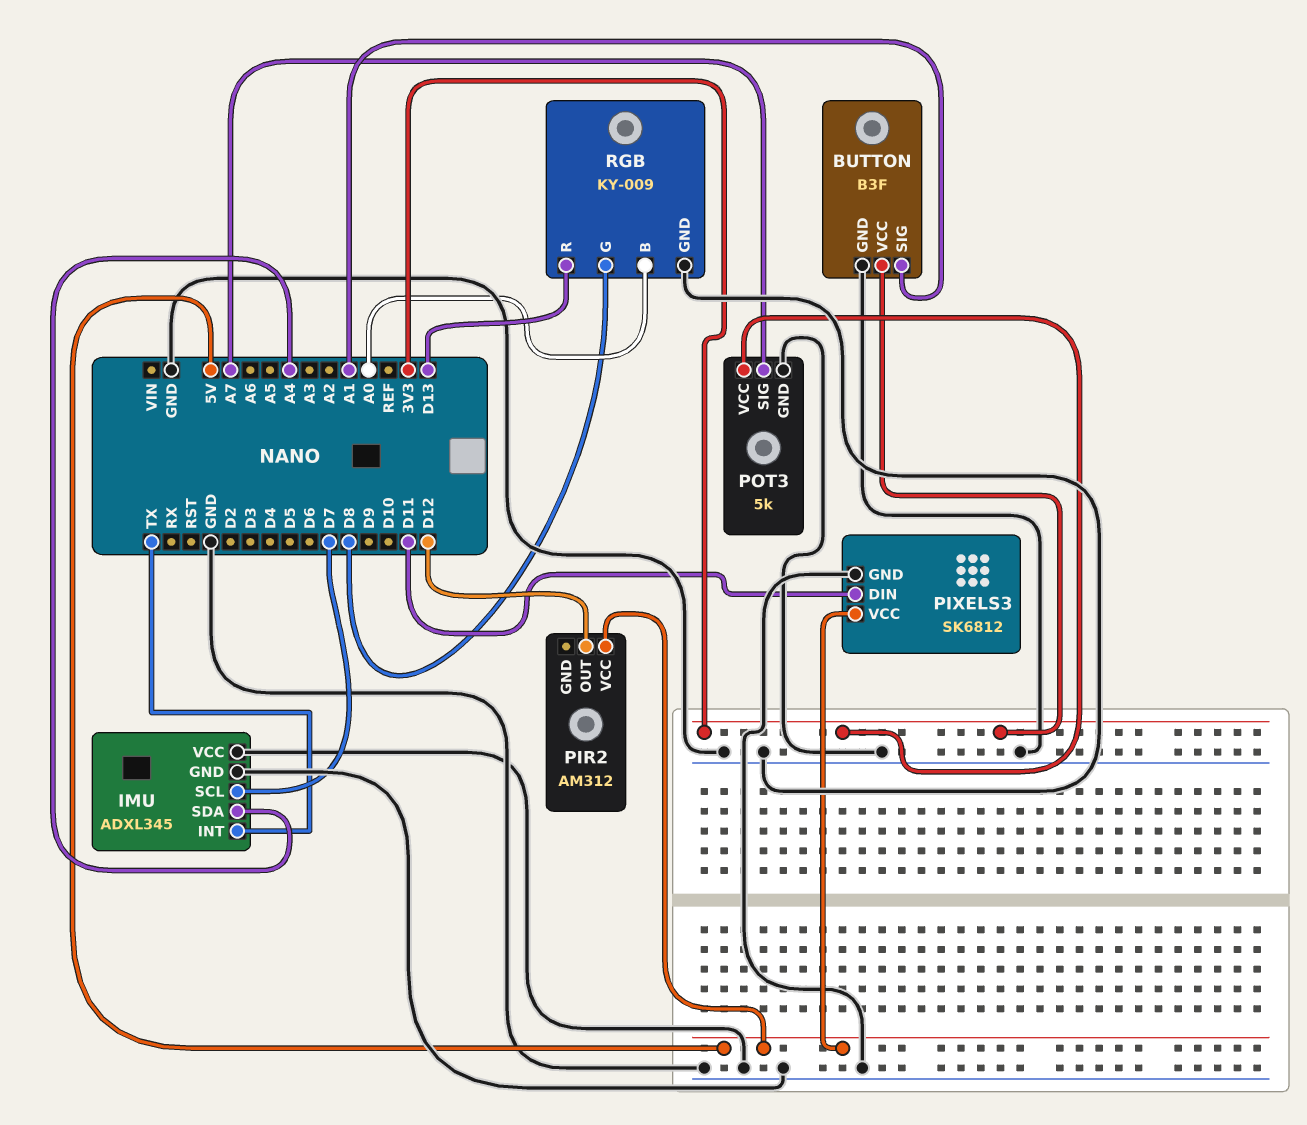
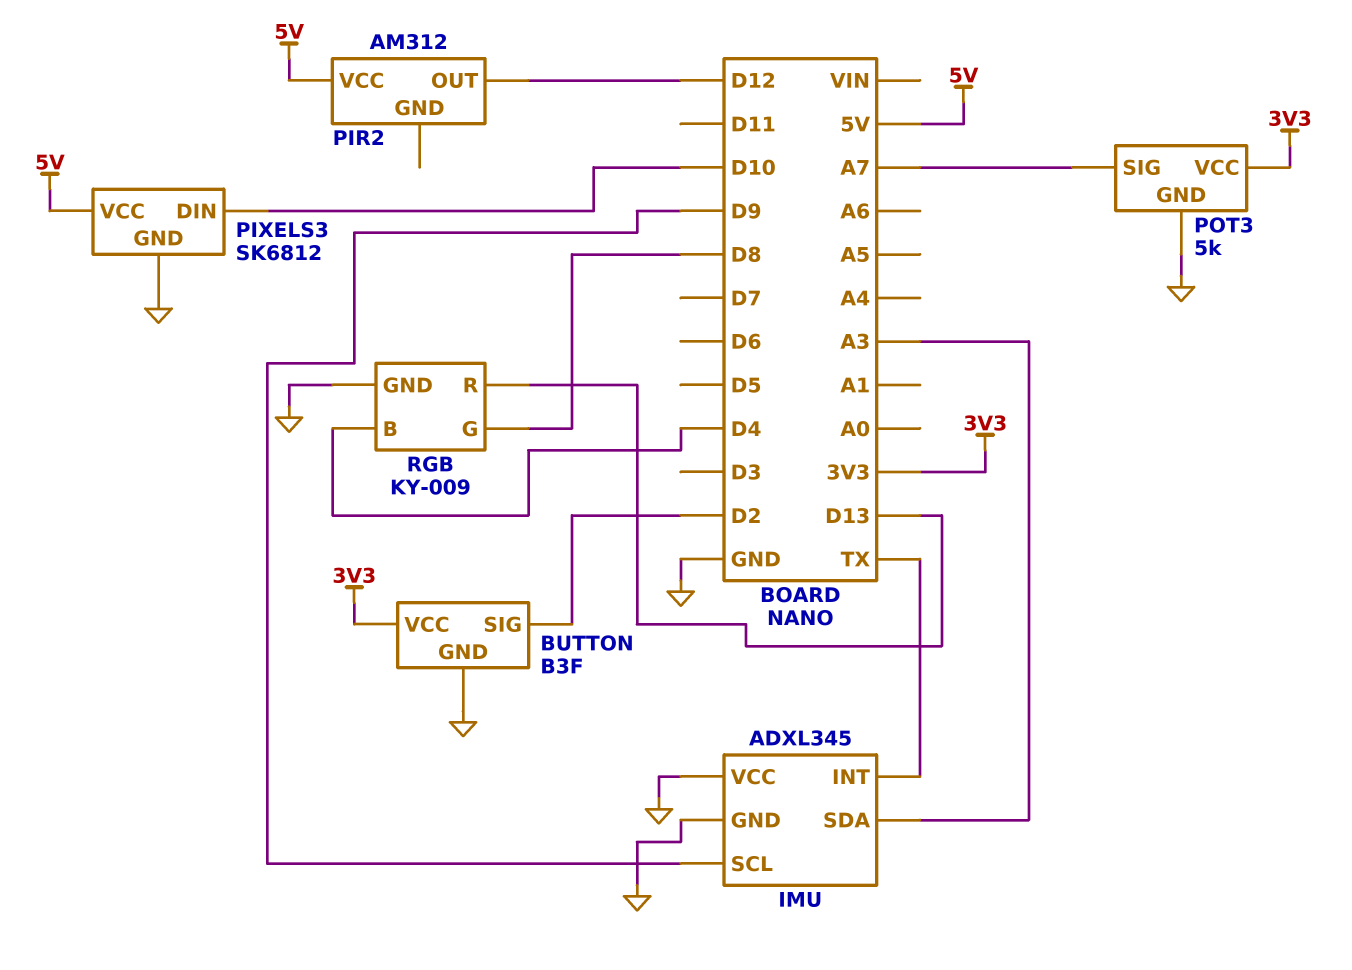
BUTTON pin SIG: A1 -> D2
IMU pin SCL: D7 -> D9
IMU pin SDA: A4 -> A3
PIXELS3 pin DIN: D11 -> D10
RGB pin B: A0 -> D4

